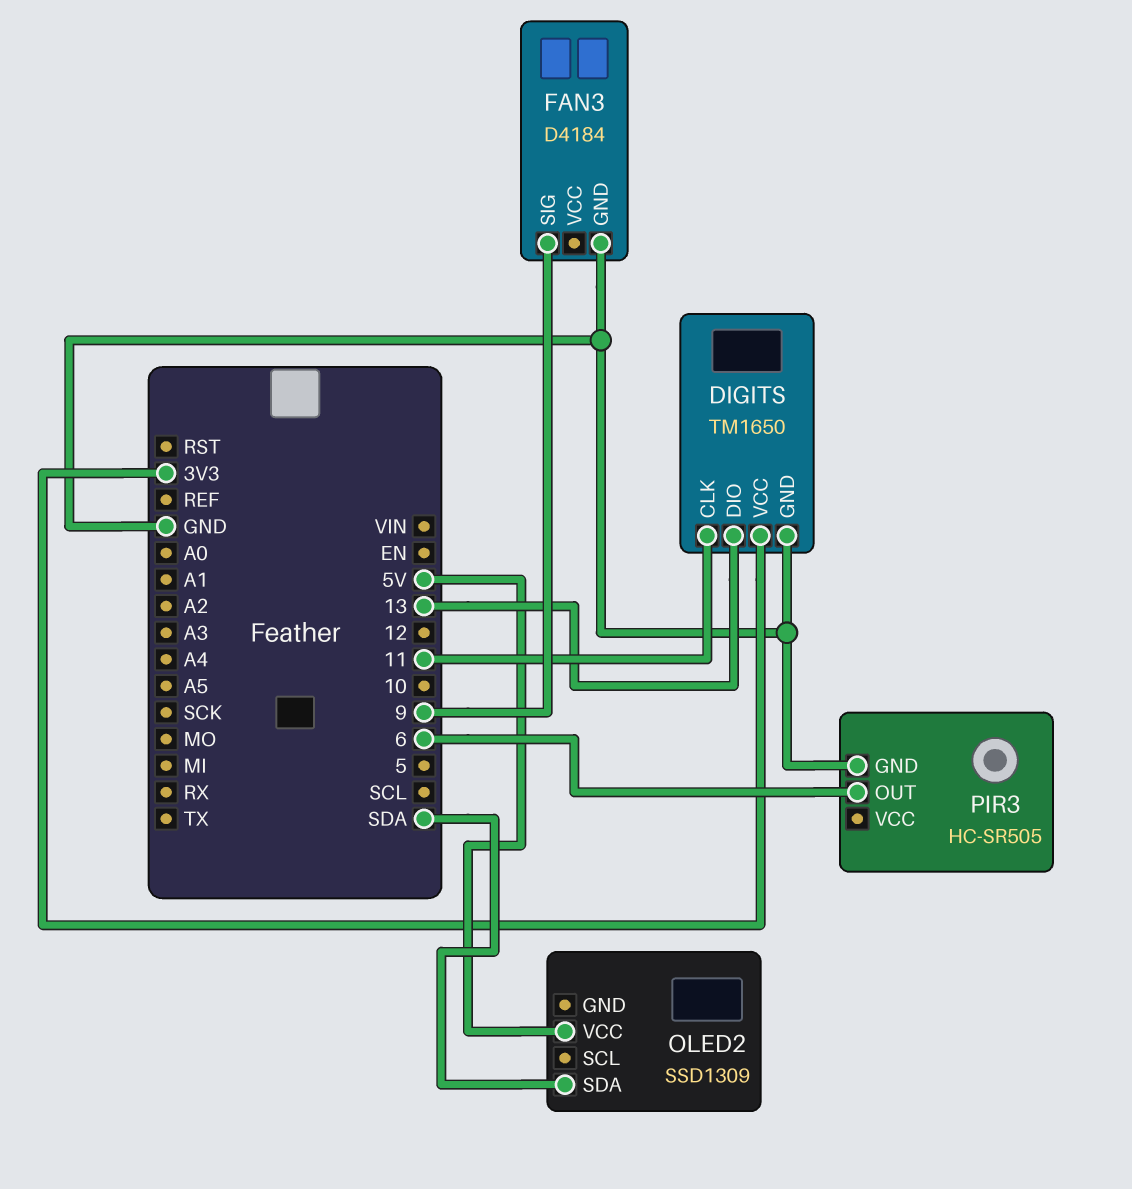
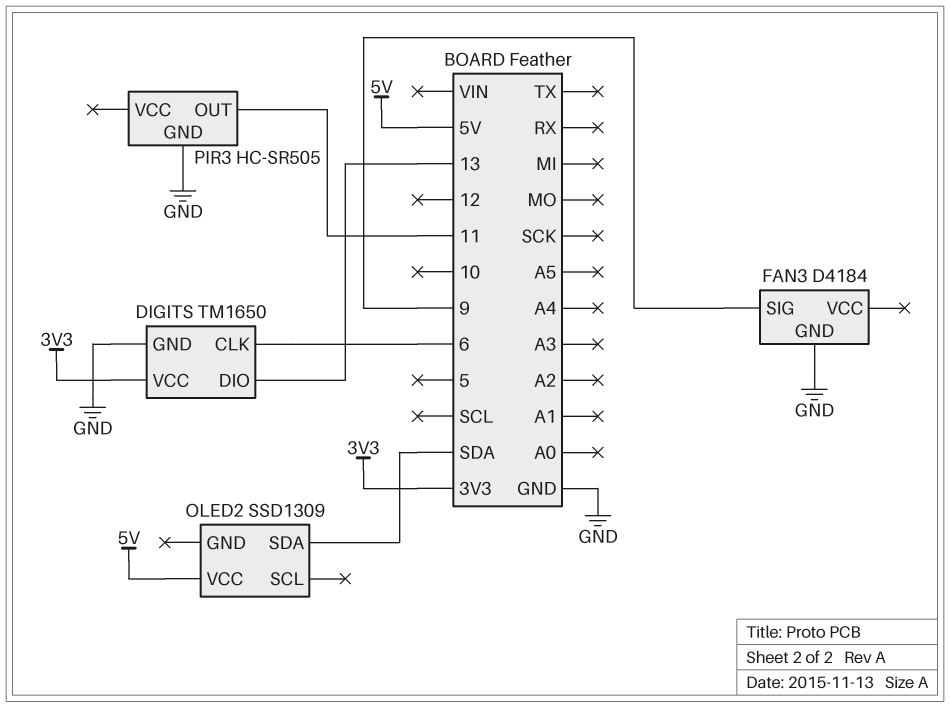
DIGITS pin CLK: 11 -> 6
PIR3 pin OUT: 6 -> 11

